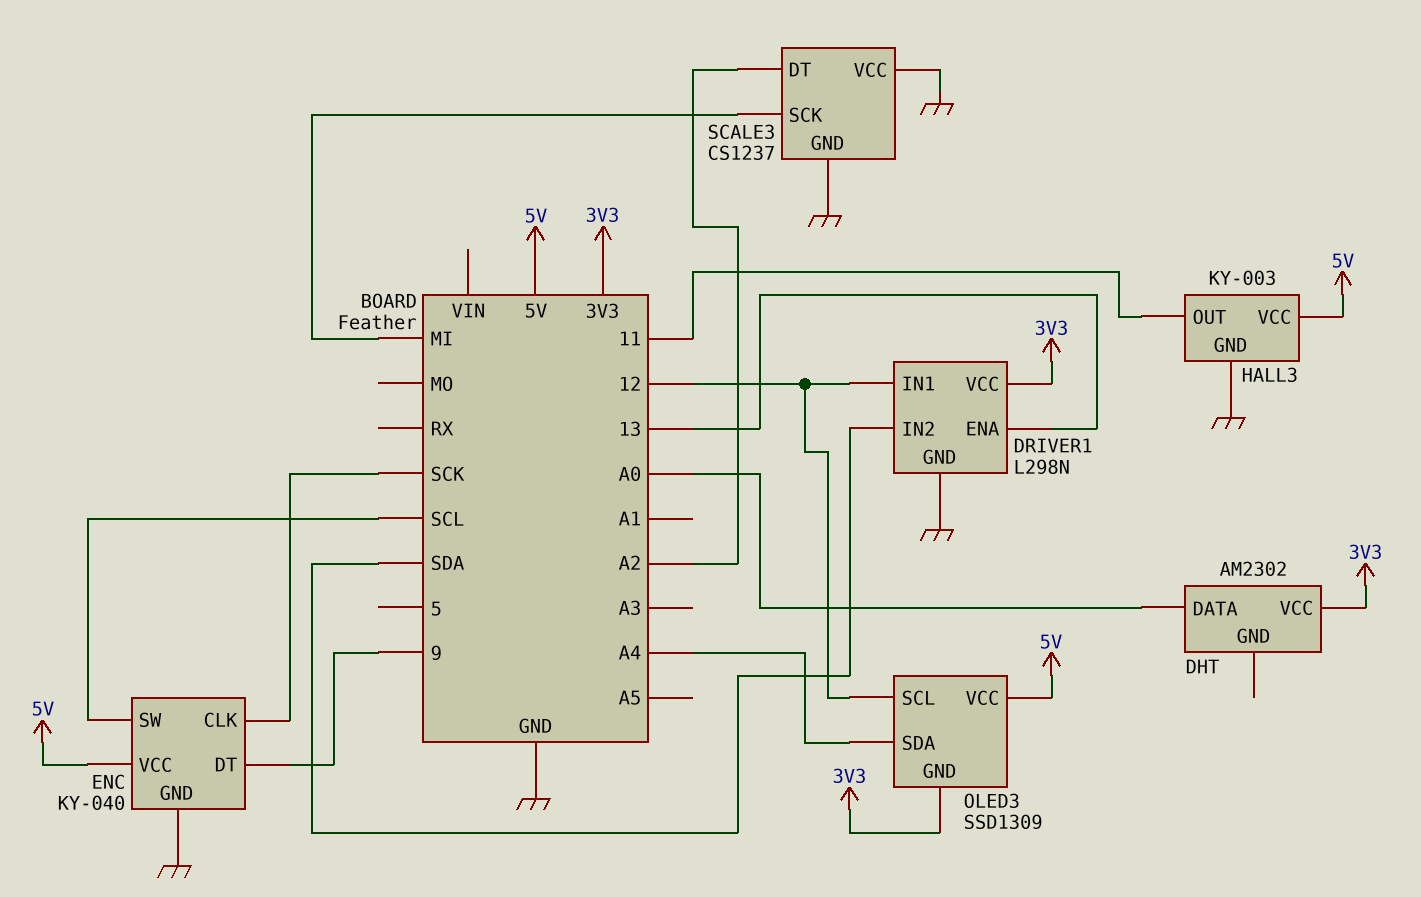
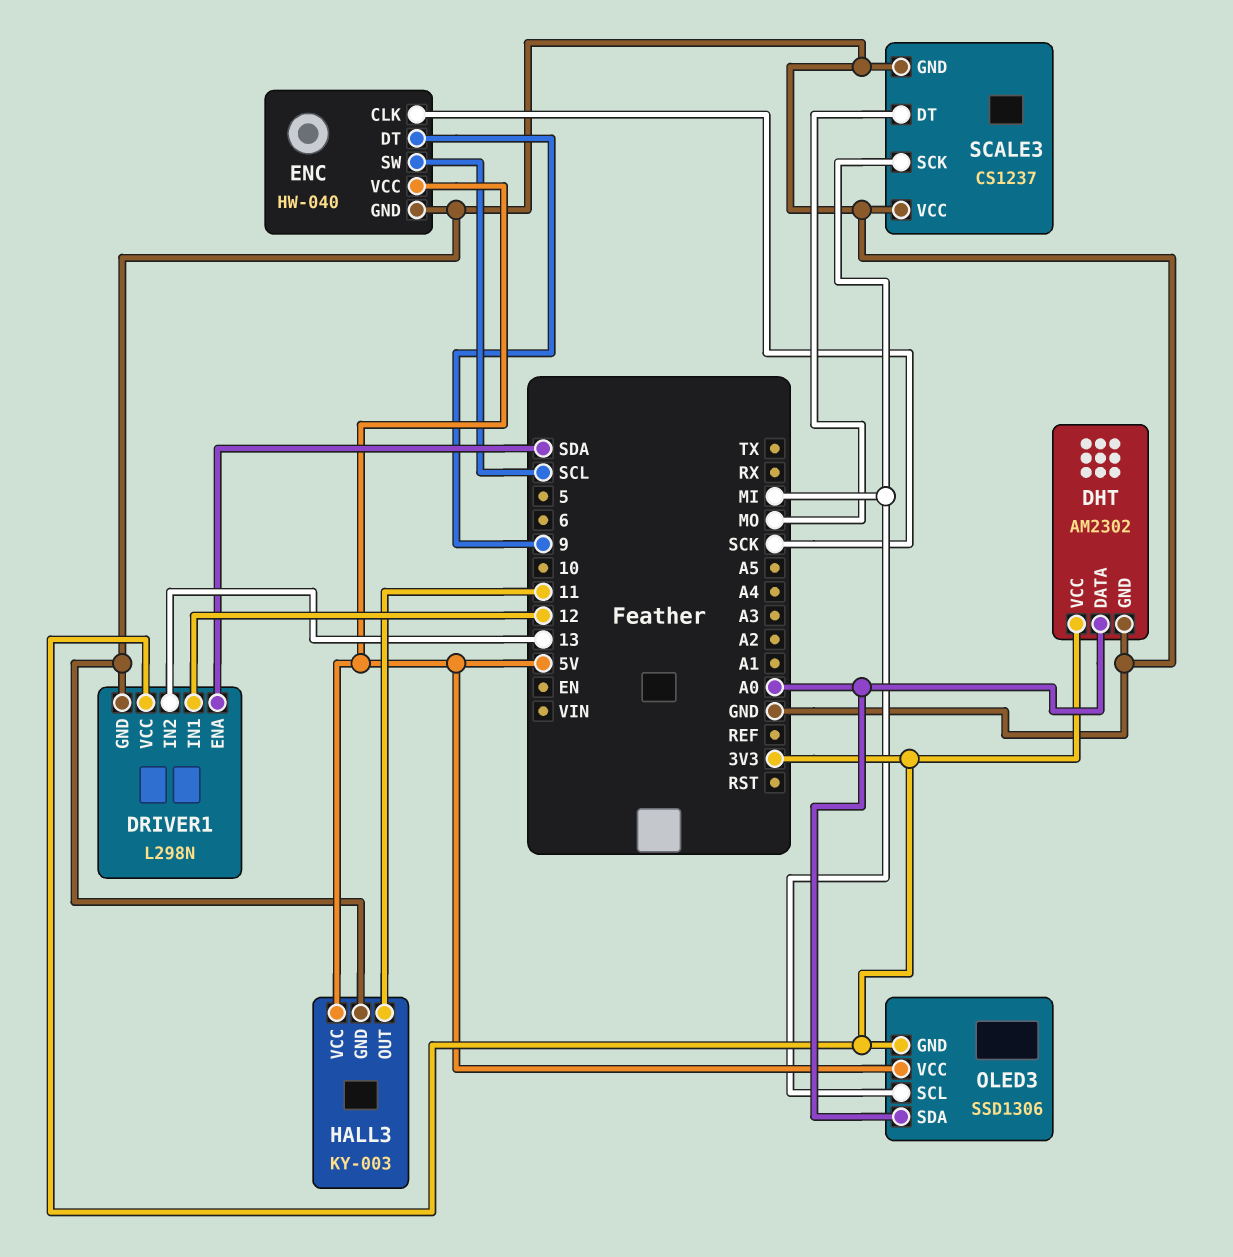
DHT pin GND: none -> GND
DRIVER1 pin ENA: 13 -> SDA
DRIVER1 pin IN2: SDA -> 13
ENC: KY-040 -> HW-040
OLED3: SSD1309 -> SSD1306
OLED3 pin SCL: 12 -> MI
OLED3 pin SDA: A4 -> A0
SCALE3 pin DT: A2 -> MO

